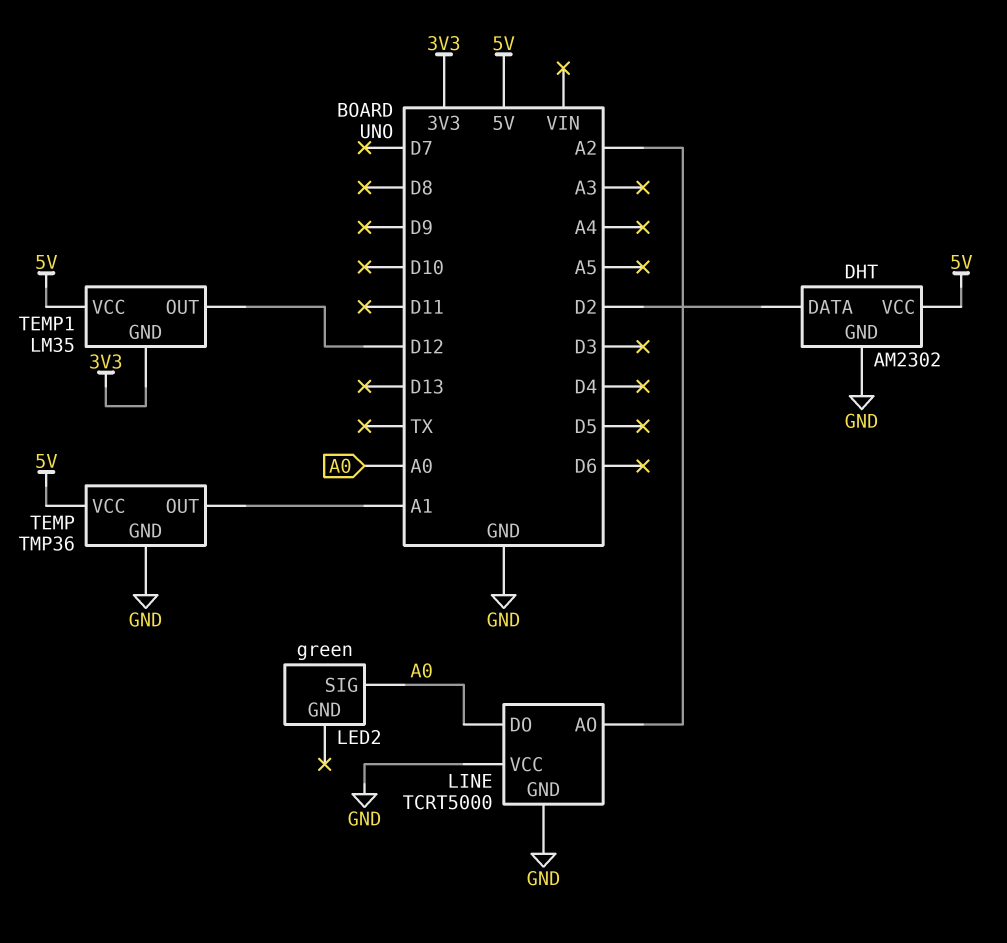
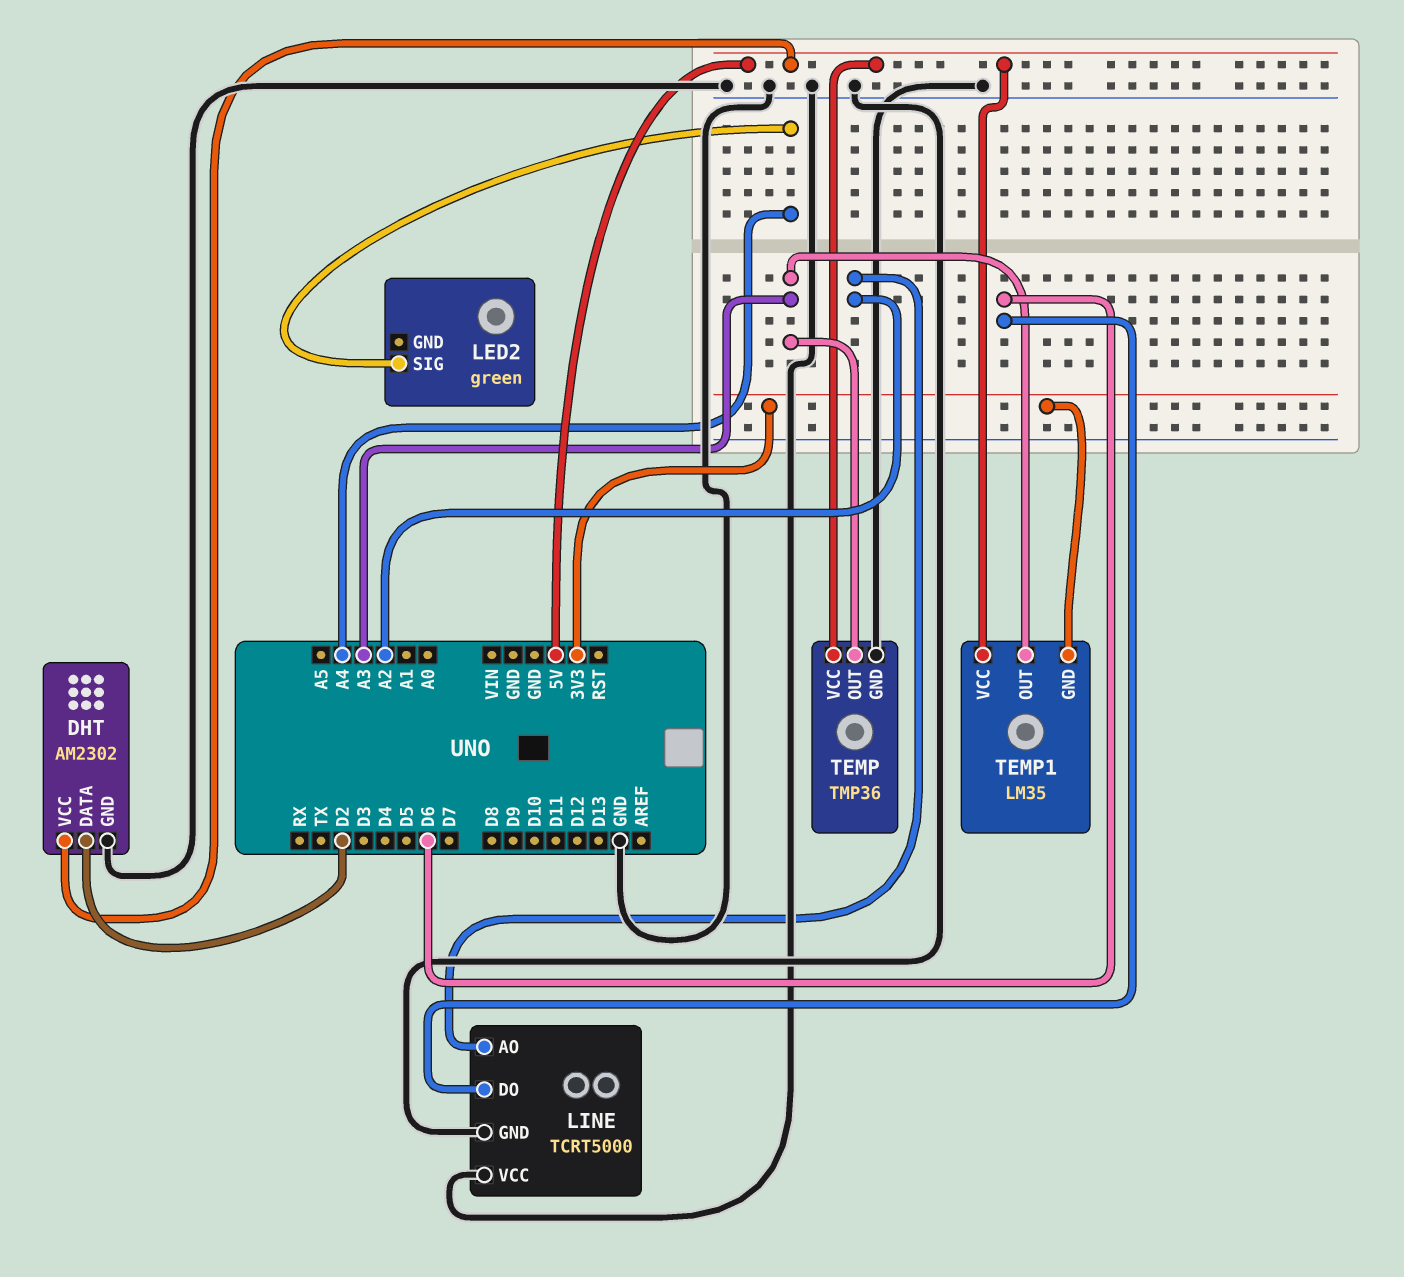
LED2 pin SIG: A0 -> A4
LINE pin DO: A0 -> D6
TEMP pin OUT: A1 -> A3
TEMP1 pin OUT: D12 -> A3

